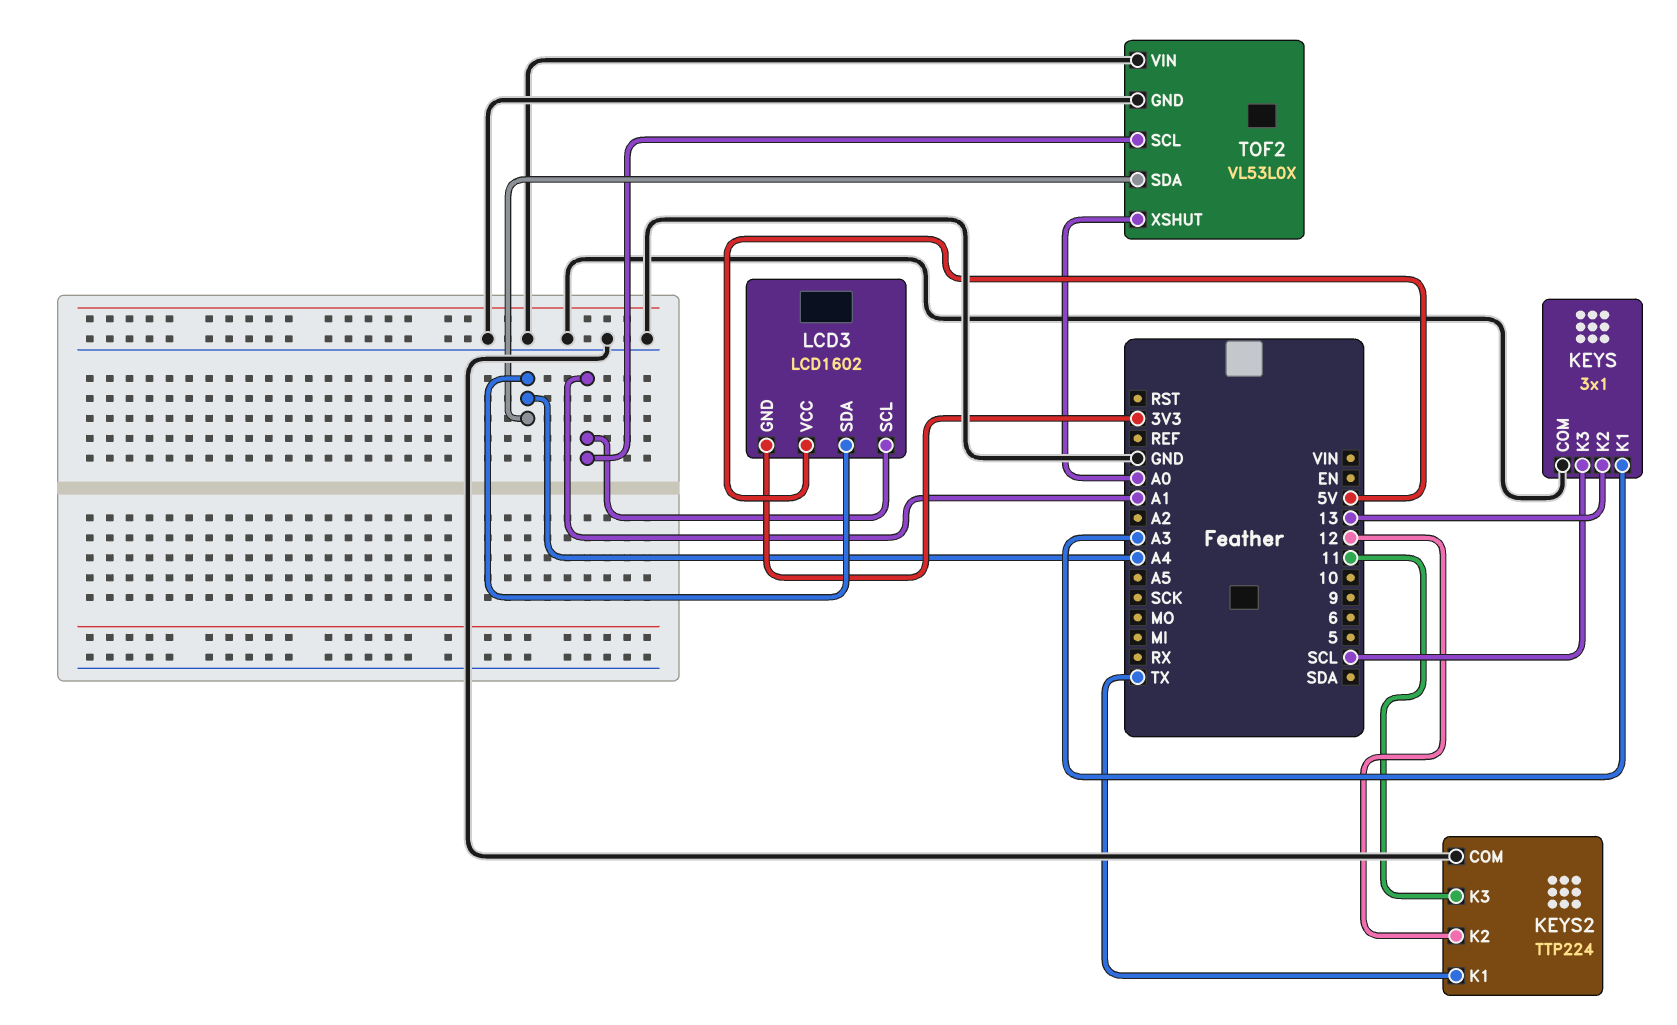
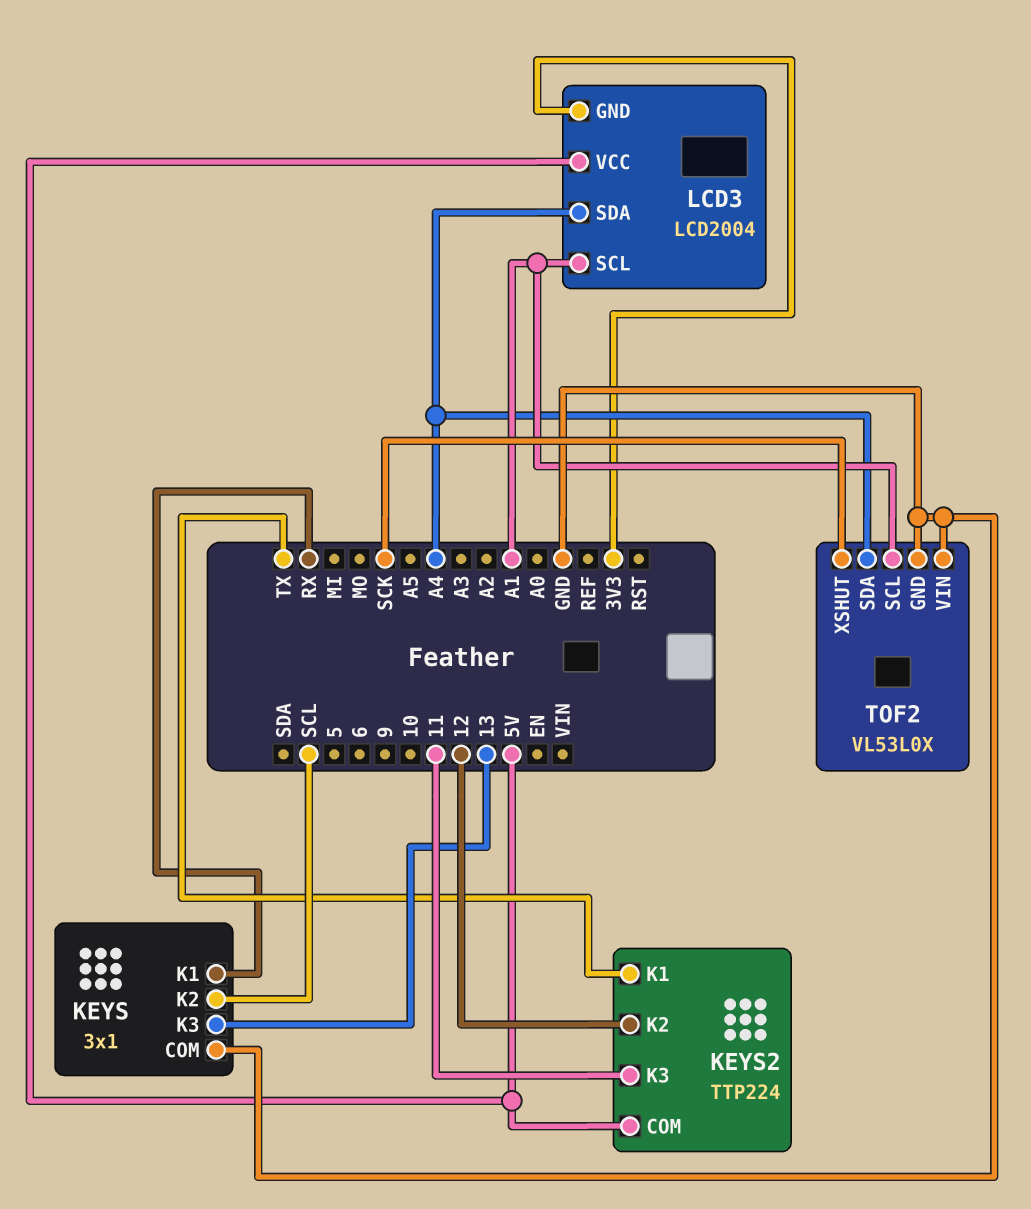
KEYS pin K1: A3 -> RX
KEYS pin K2: 13 -> SCL
KEYS pin K3: SCL -> 13
KEYS2 pin COM: GND -> 5V
LCD3: LCD1602 -> LCD2004
TOF2 pin XSHUT: A0 -> SCK

